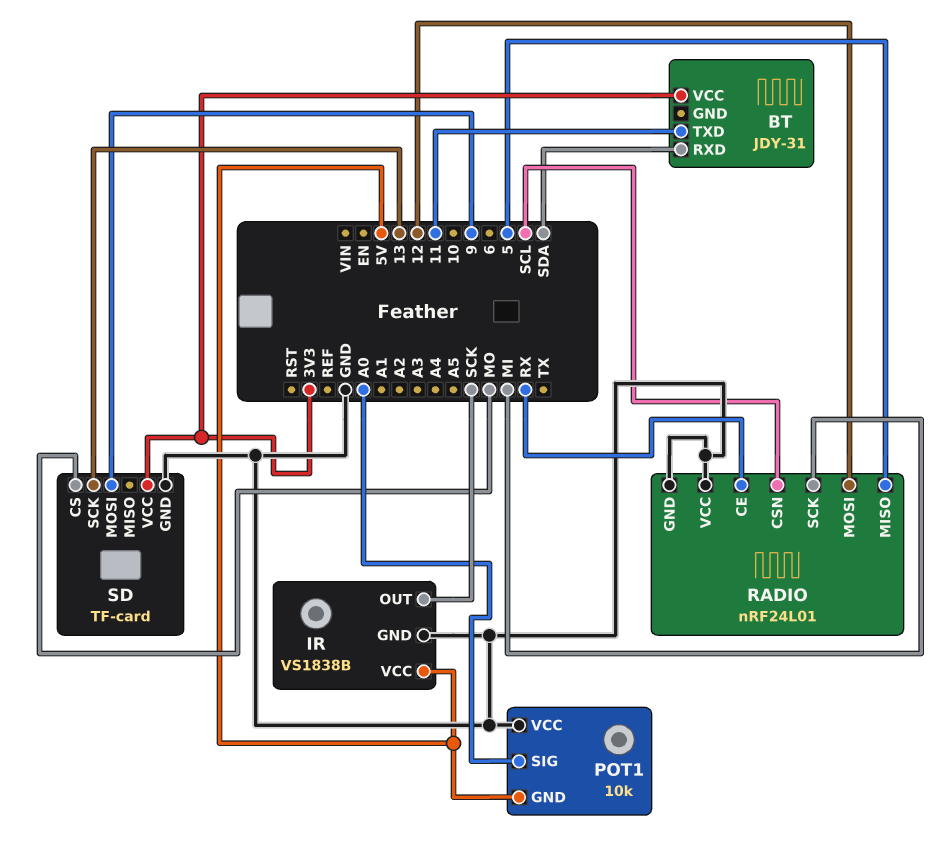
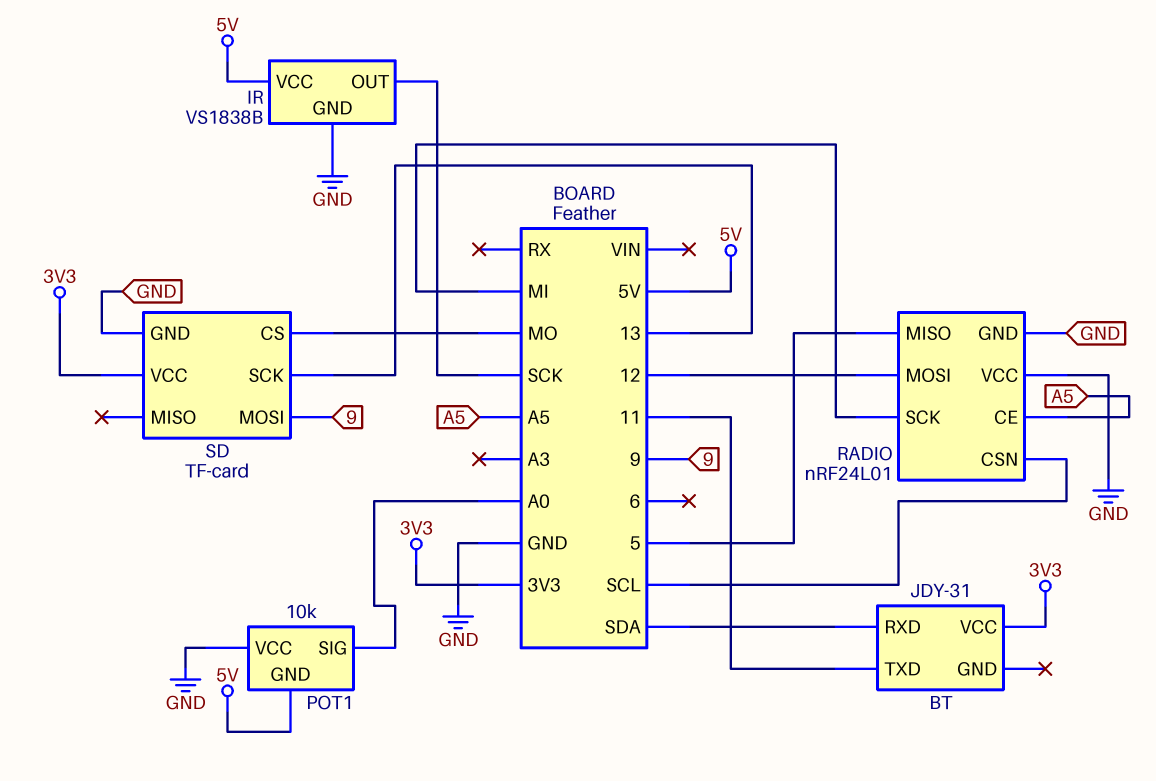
RADIO pin CE: RX -> A5

